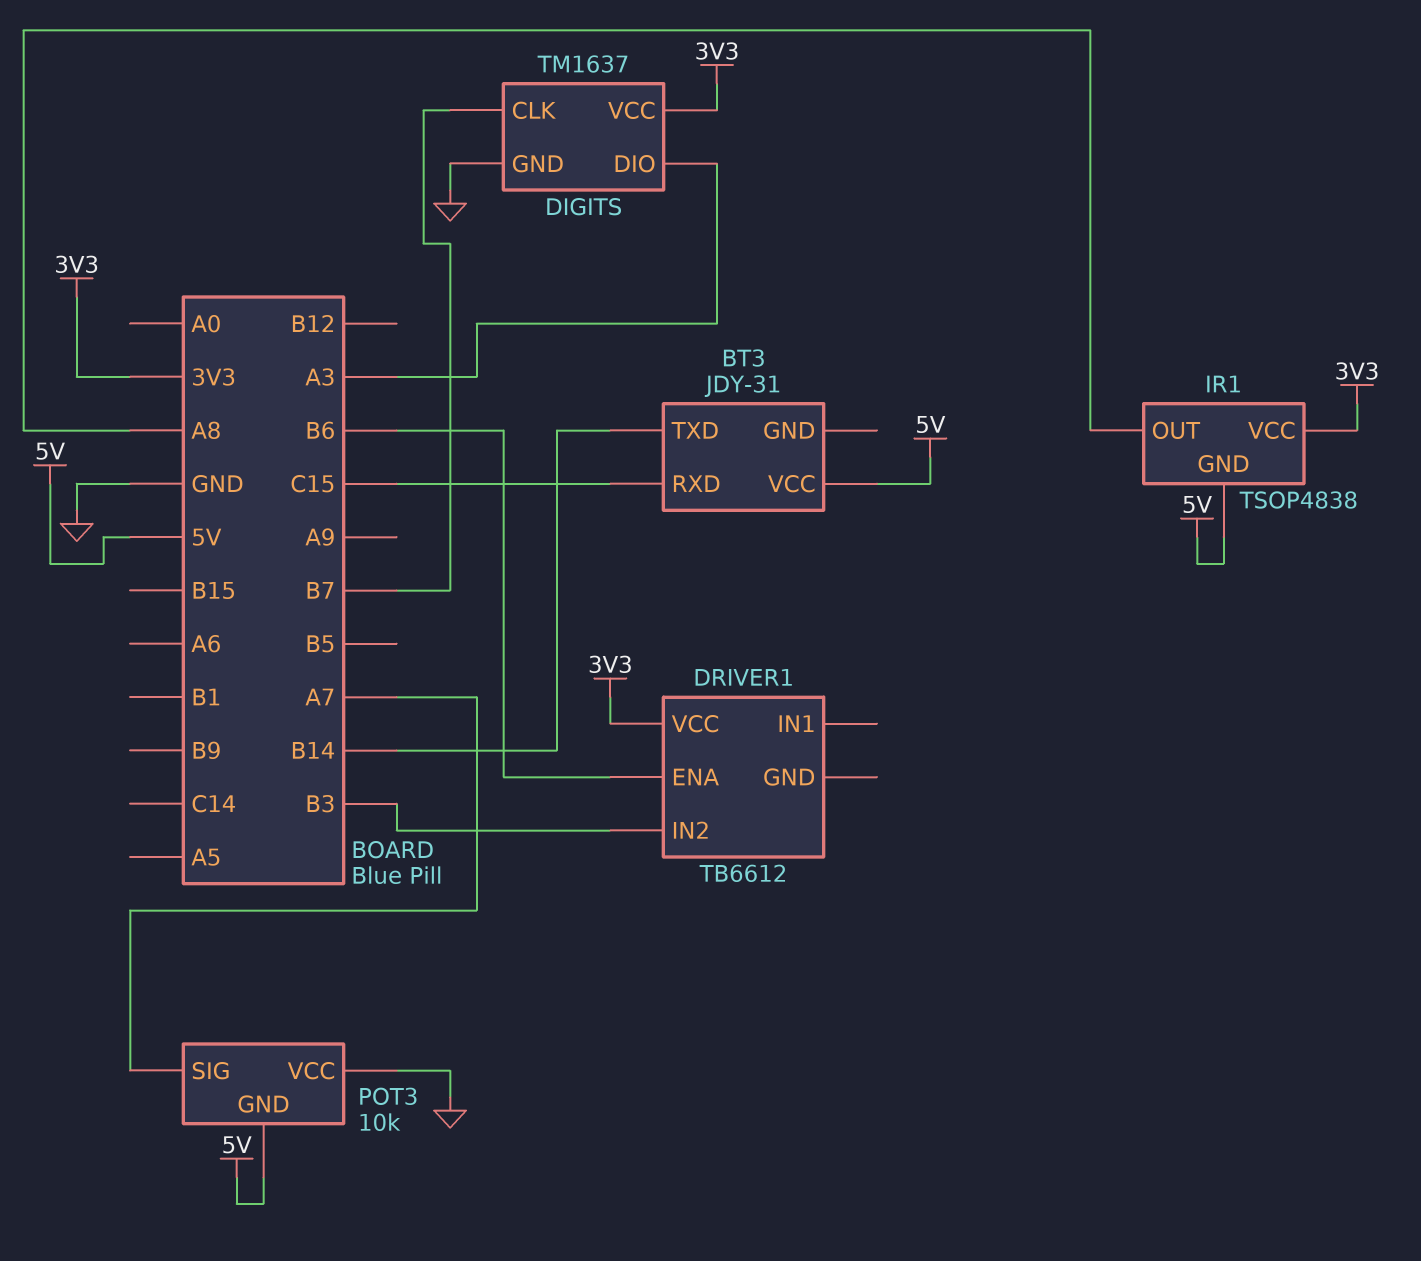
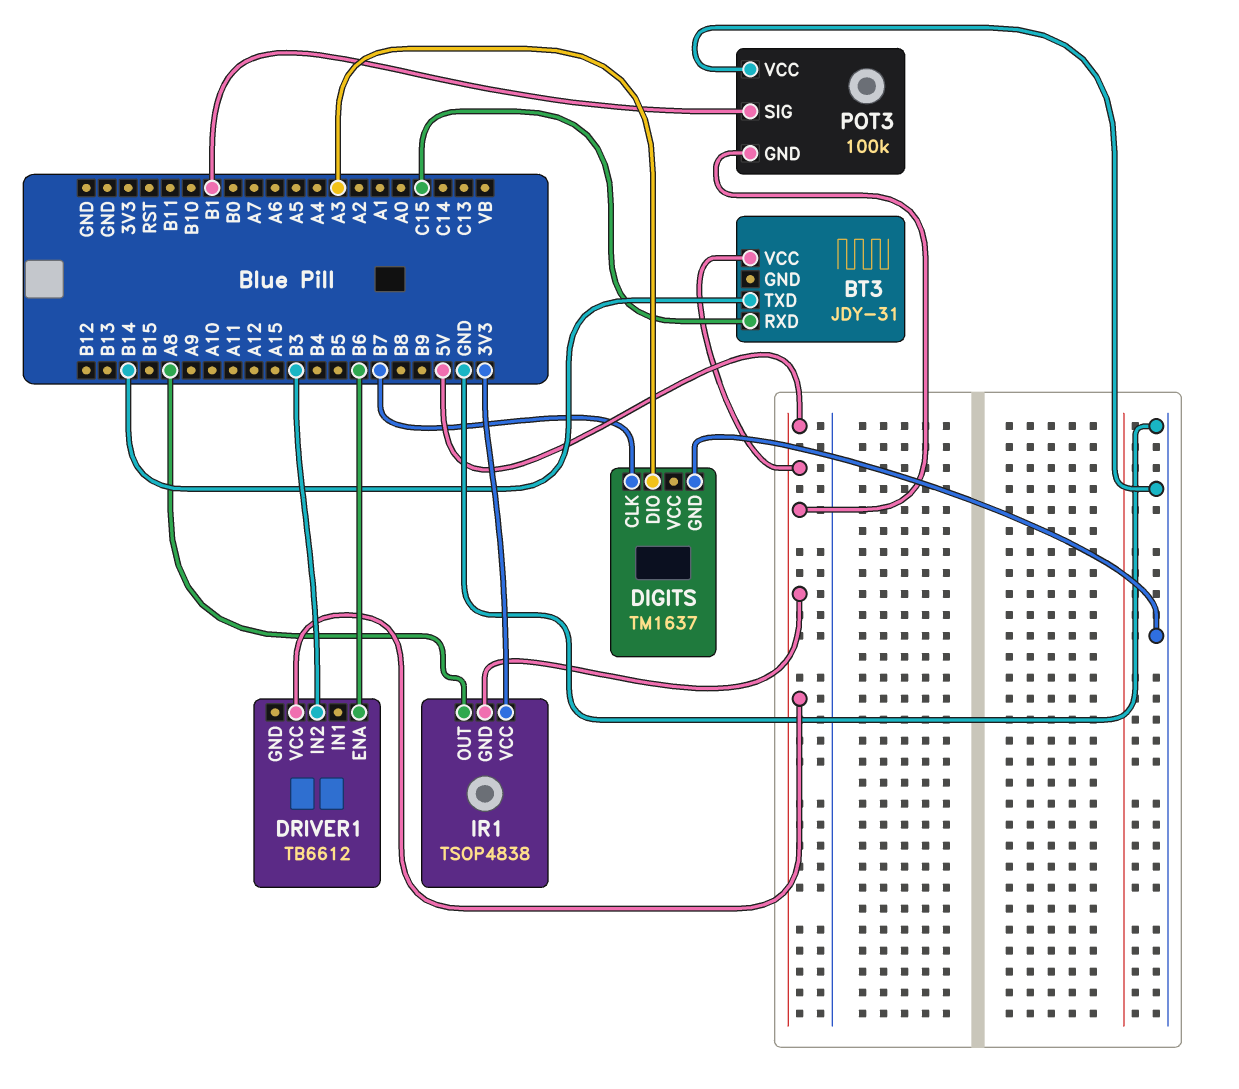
DIGITS pin VCC: 3V3 -> none
DRIVER1 pin VCC: 3V3 -> 5V
POT3: 10k -> 100k
POT3 pin SIG: A7 -> B1

